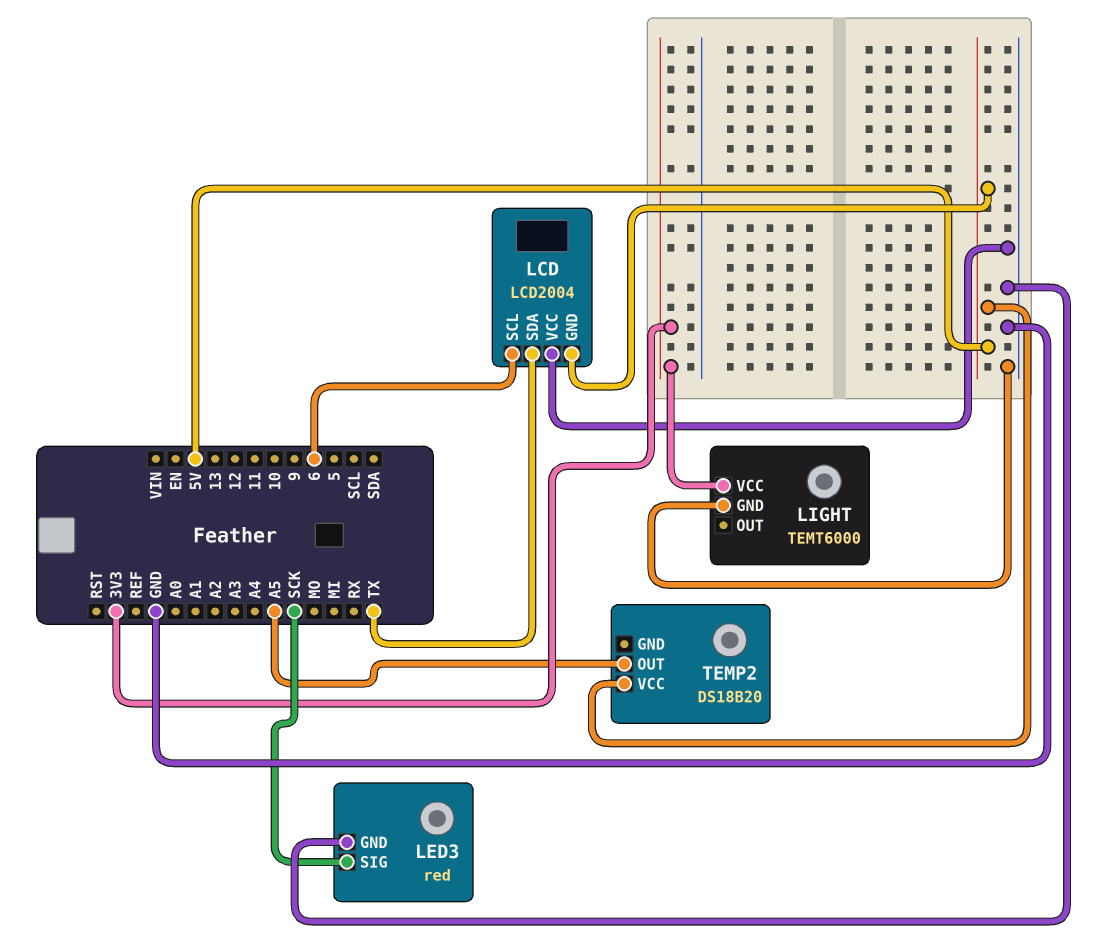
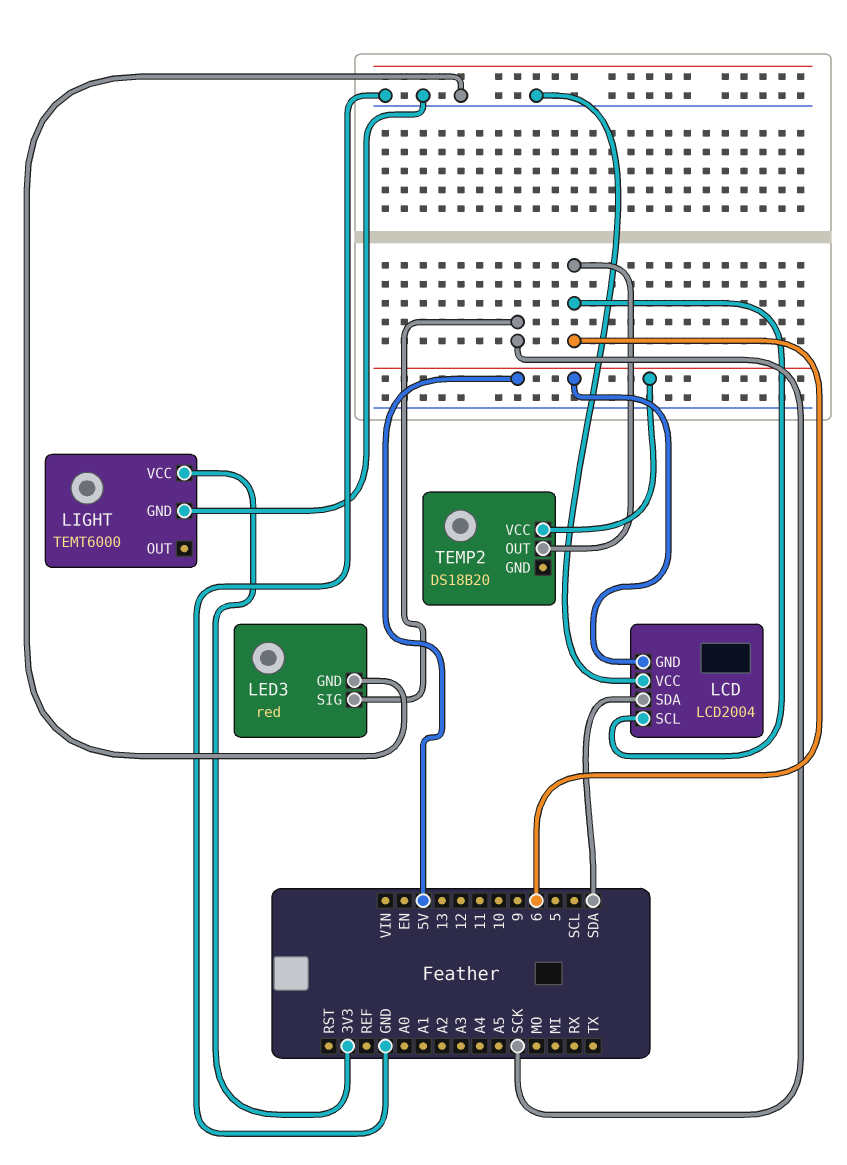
LCD pin SDA: TX -> SDA
TEMP2 pin OUT: A5 -> 6

